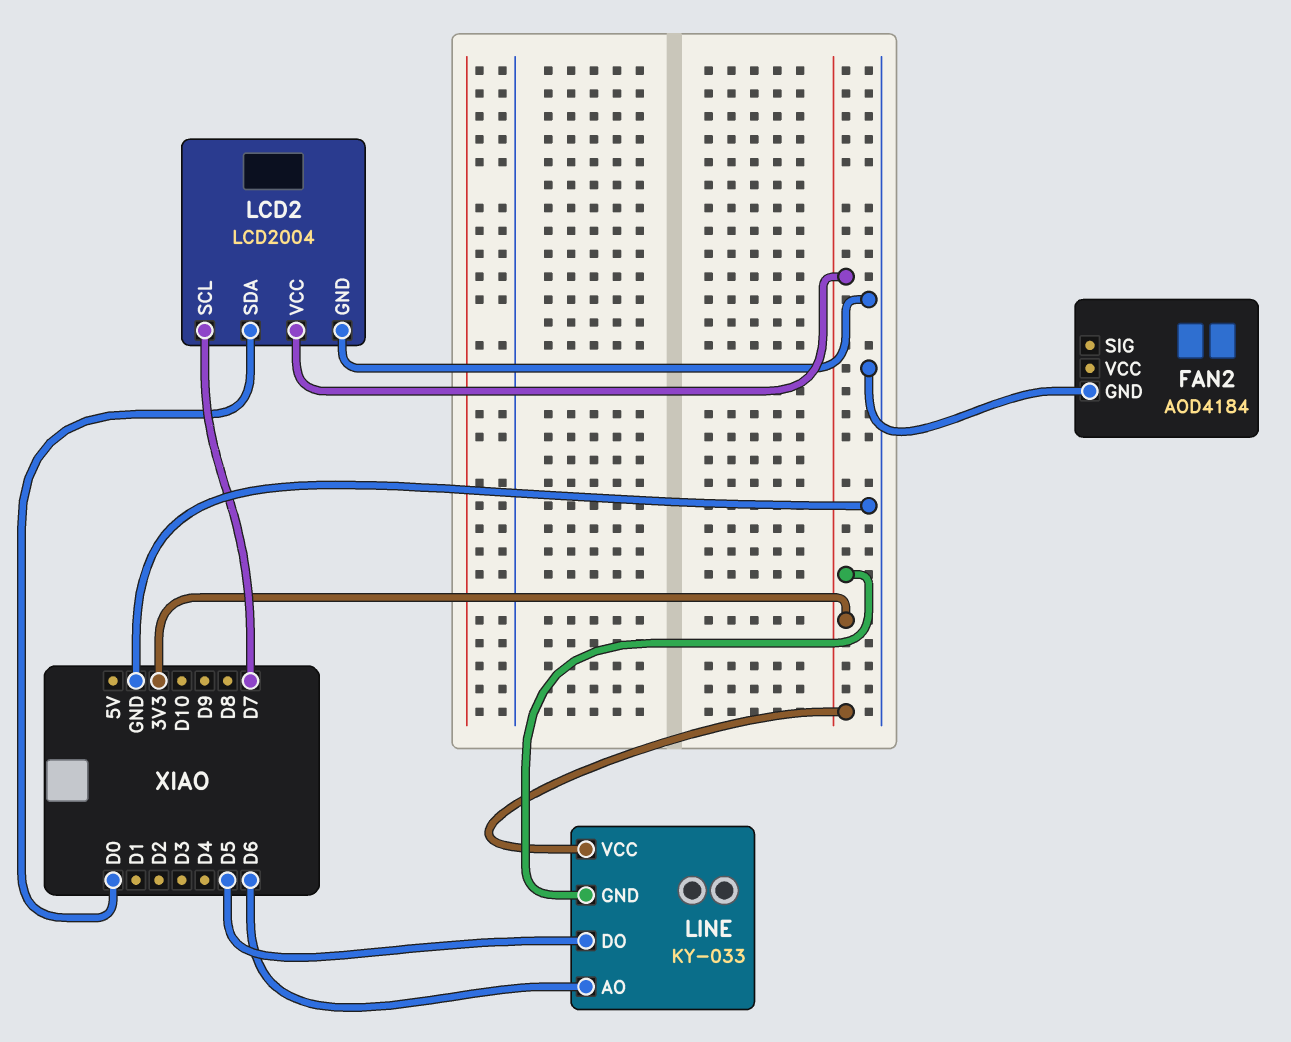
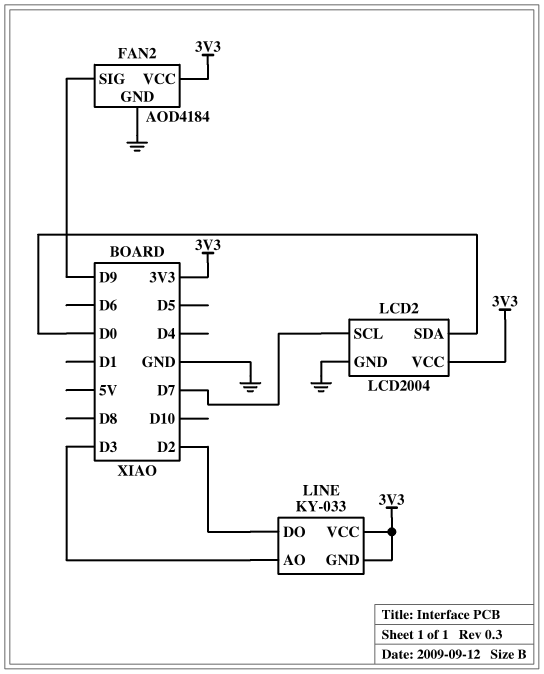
FAN2 pin SIG: none -> D9
FAN2 pin VCC: none -> 3V3
LINE pin AO: D6 -> D3
LINE pin DO: D5 -> D2

